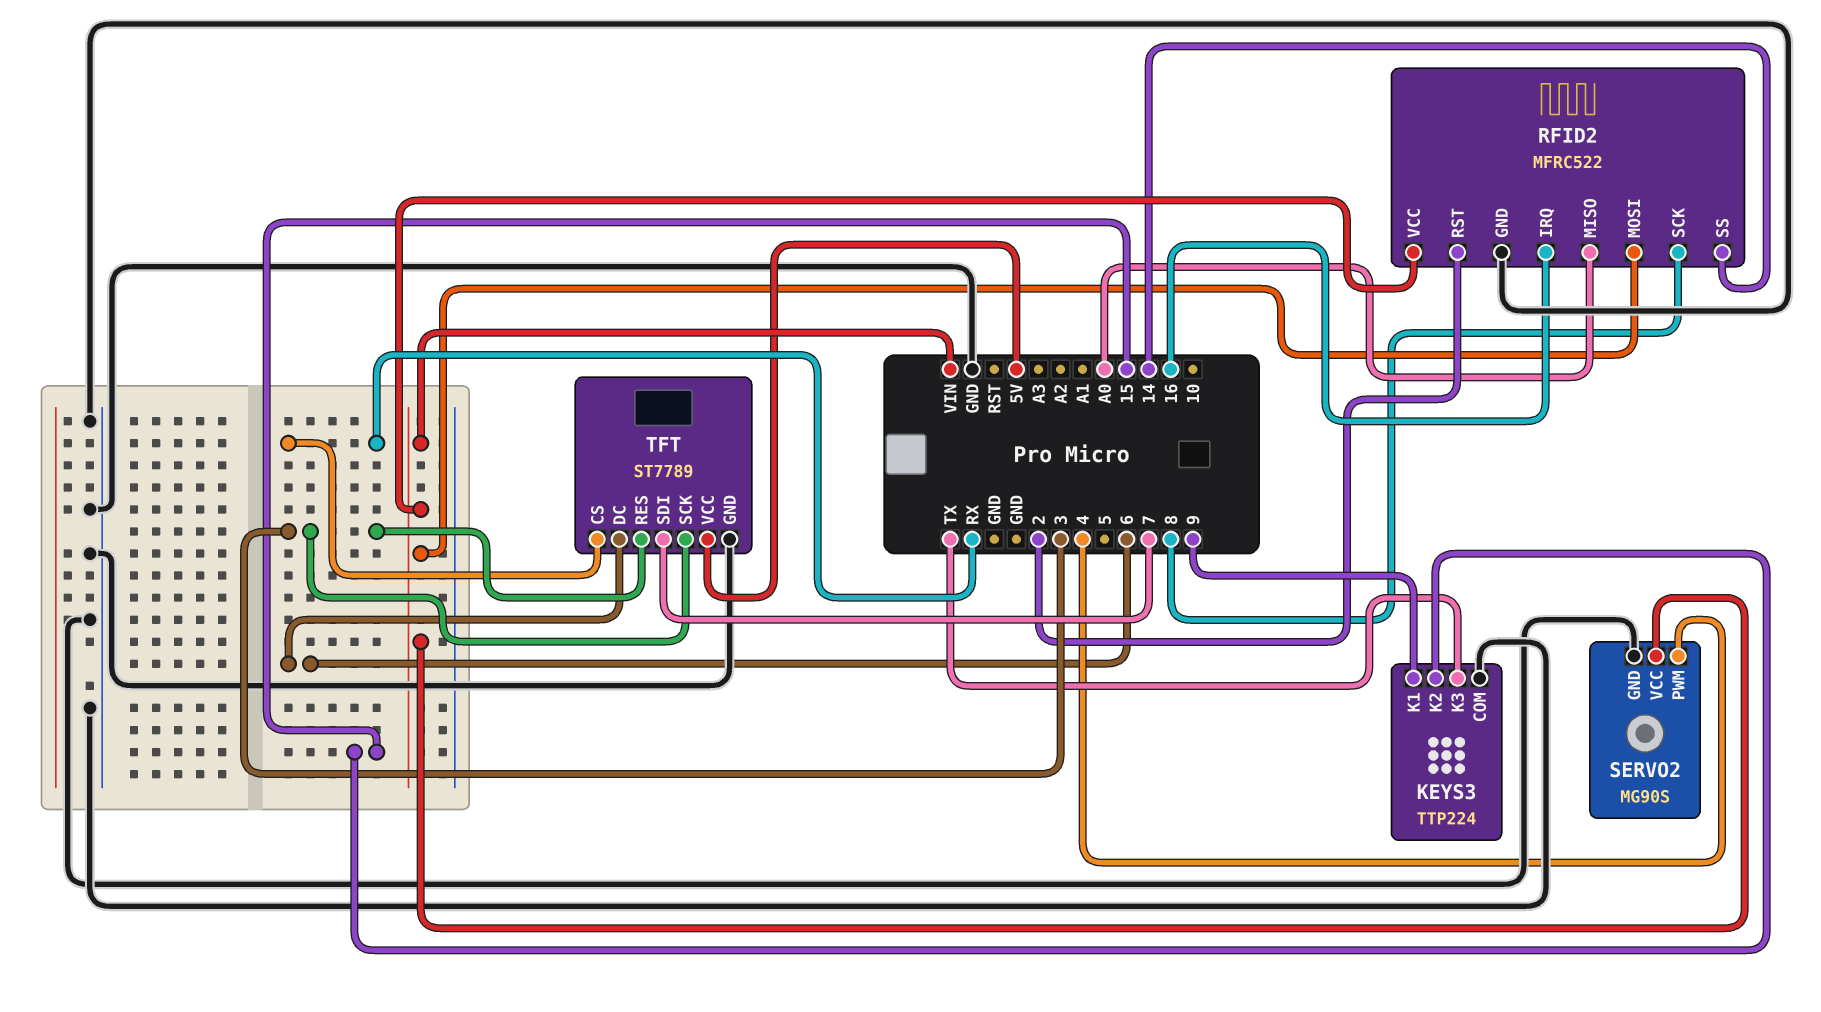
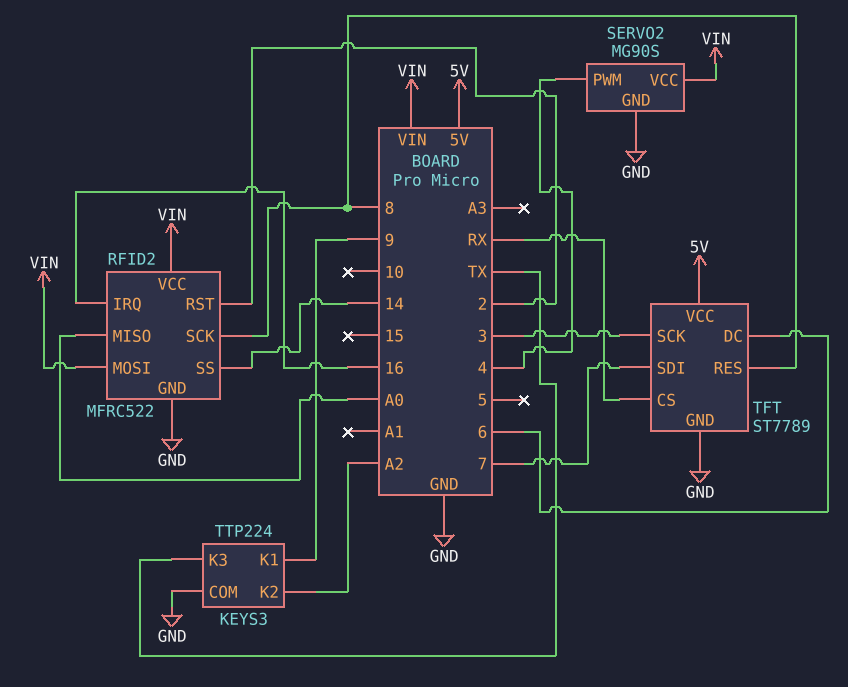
KEYS3 pin K2: 15 -> A2
TFT pin RES: 3 -> 8

